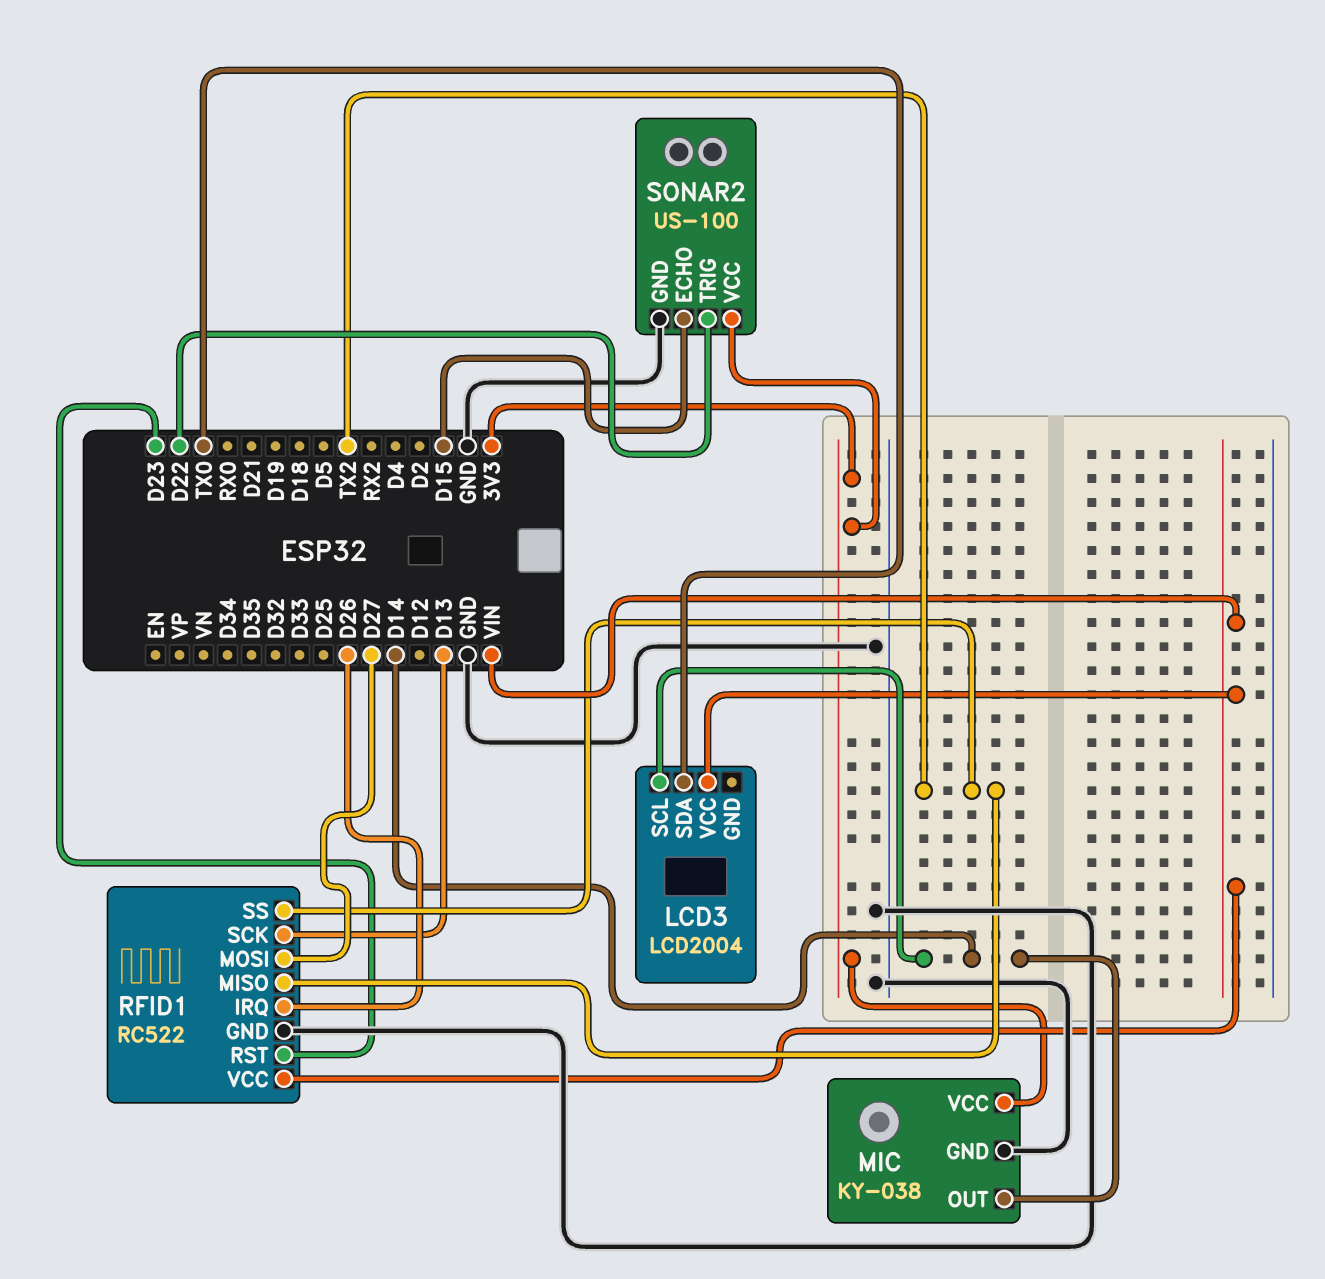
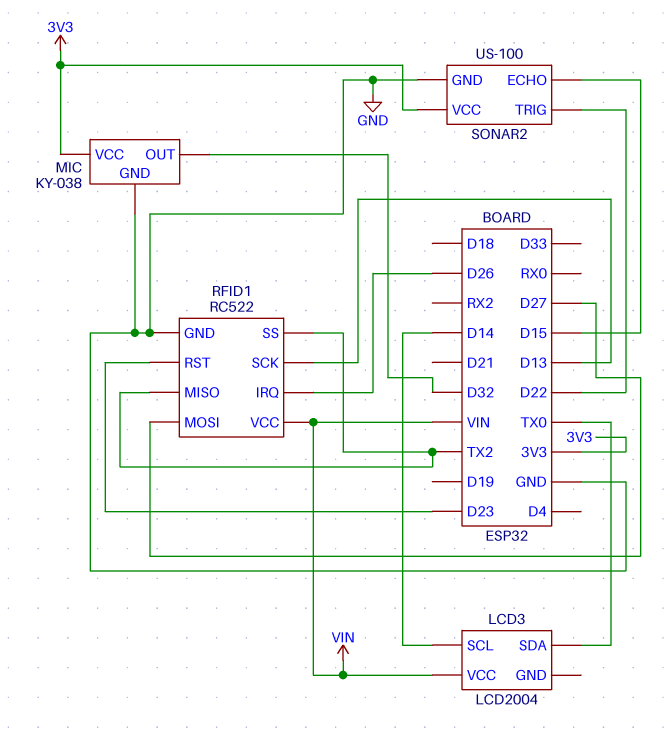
MIC pin OUT: D14 -> D32

